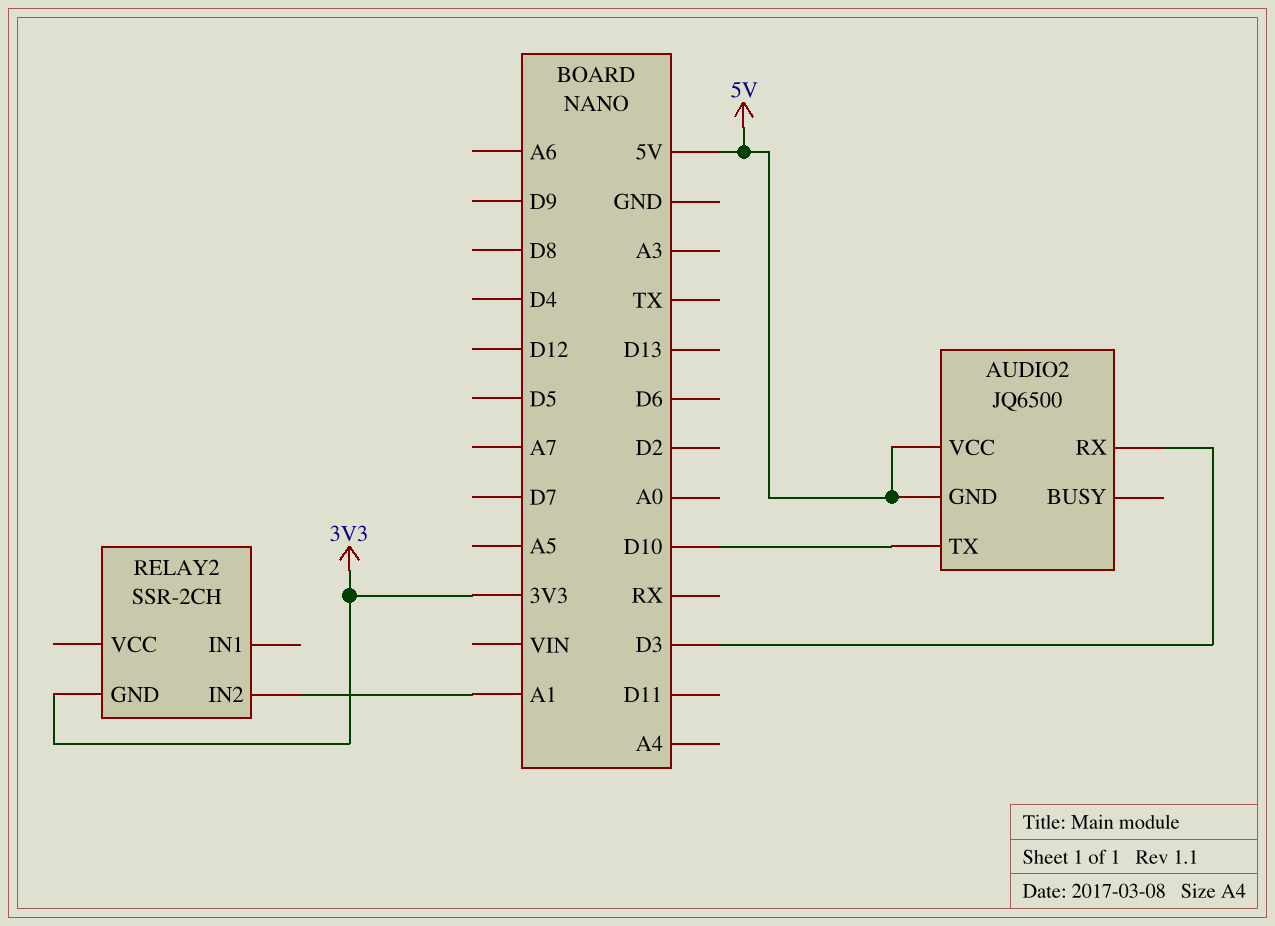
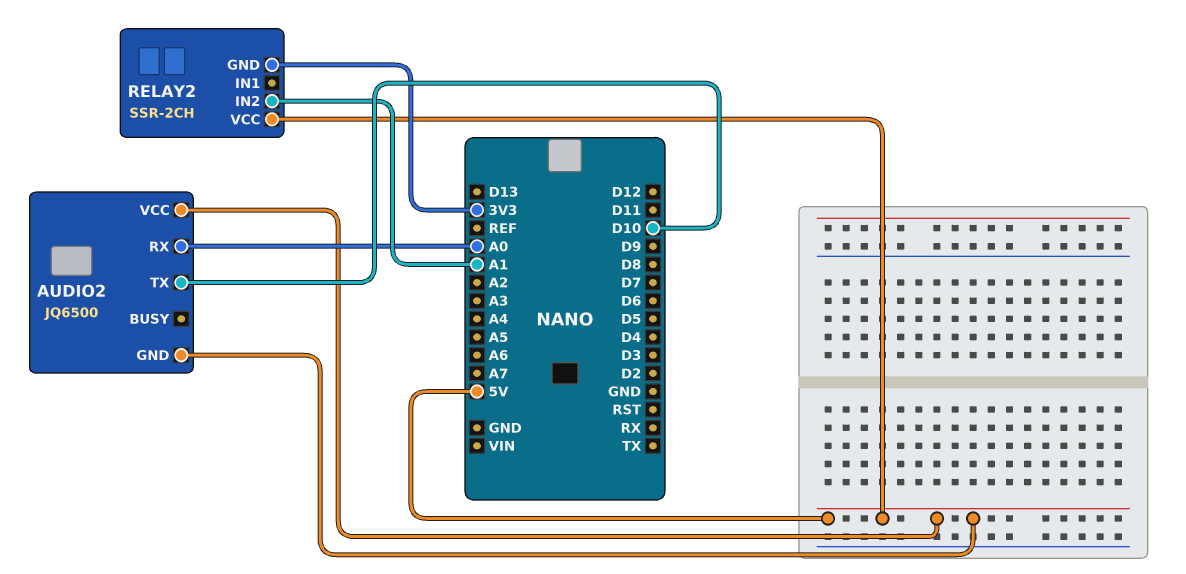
AUDIO2 pin RX: D3 -> A0
RELAY2 pin VCC: none -> 5V

